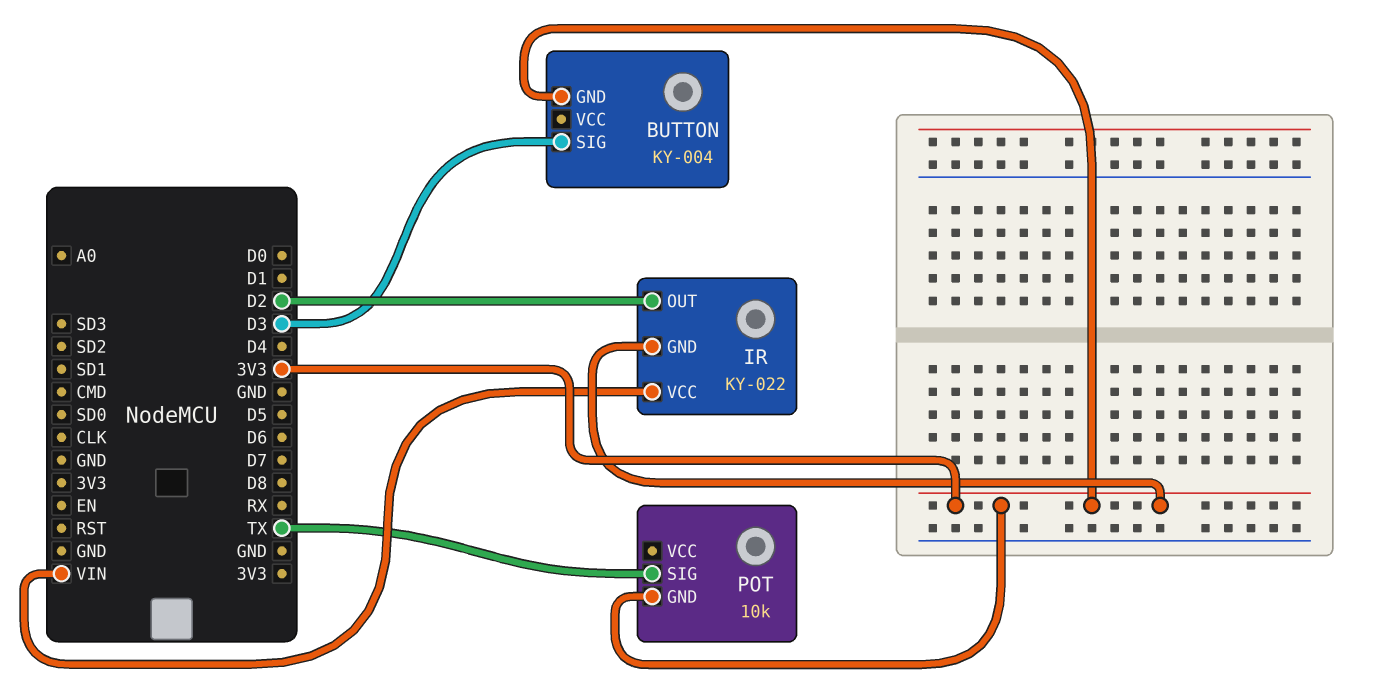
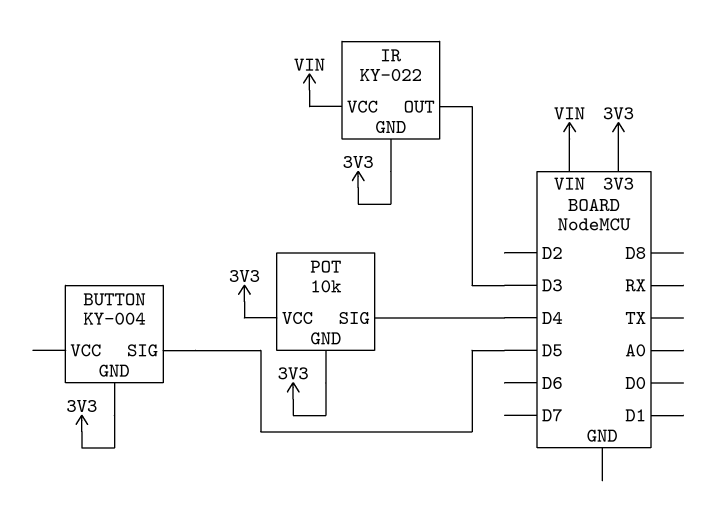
BUTTON pin SIG: D3 -> D5
IR pin OUT: D2 -> D3
POT pin SIG: TX -> D4
POT pin VCC: none -> 3V3

